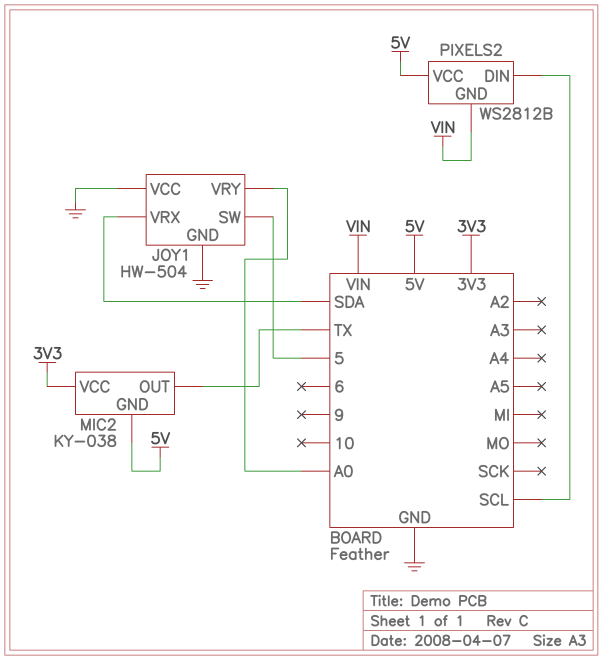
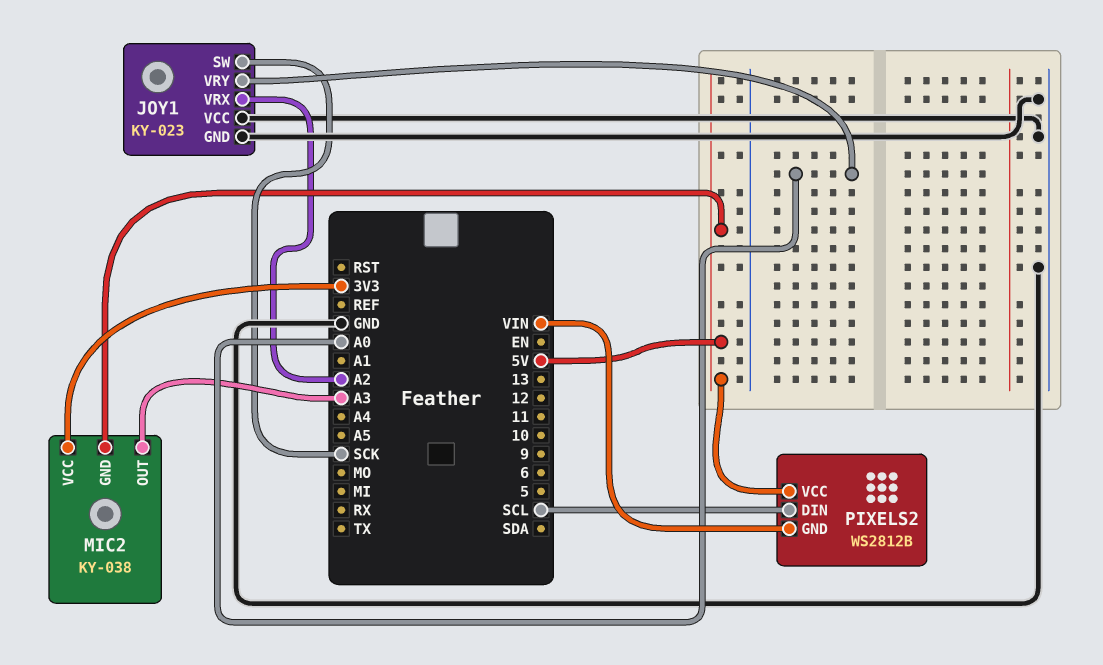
JOY1: HW-504 -> KY-023
JOY1 pin SW: 5 -> SCK
JOY1 pin VRX: SDA -> A2
MIC2 pin OUT: TX -> A3

